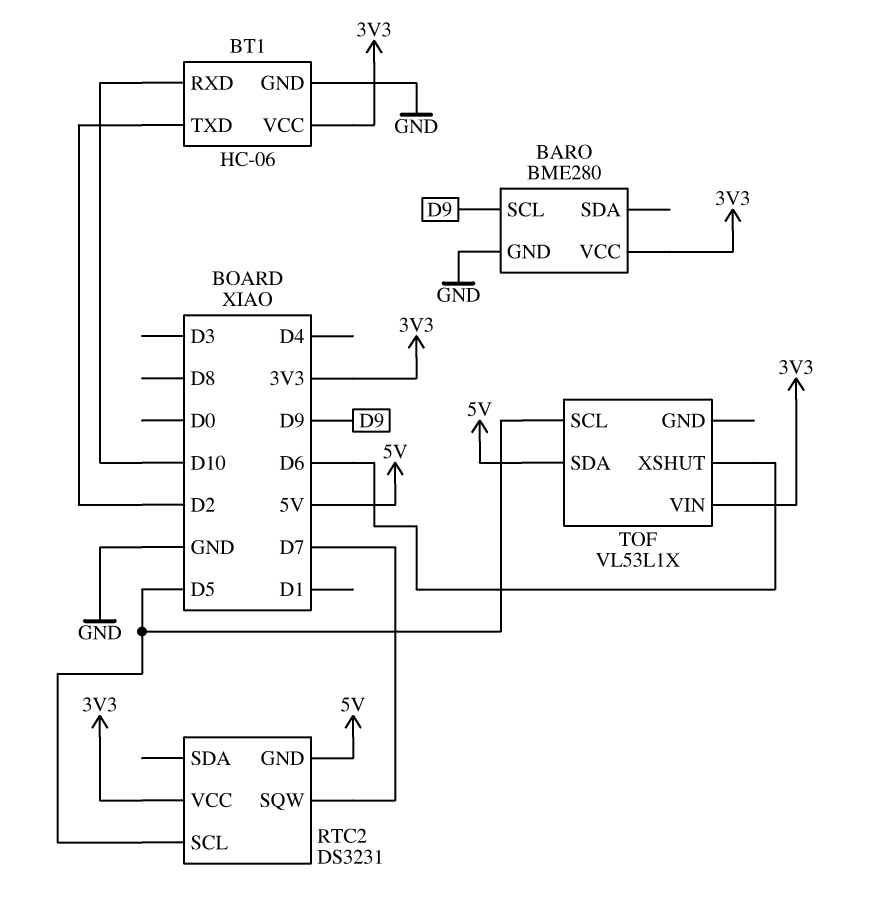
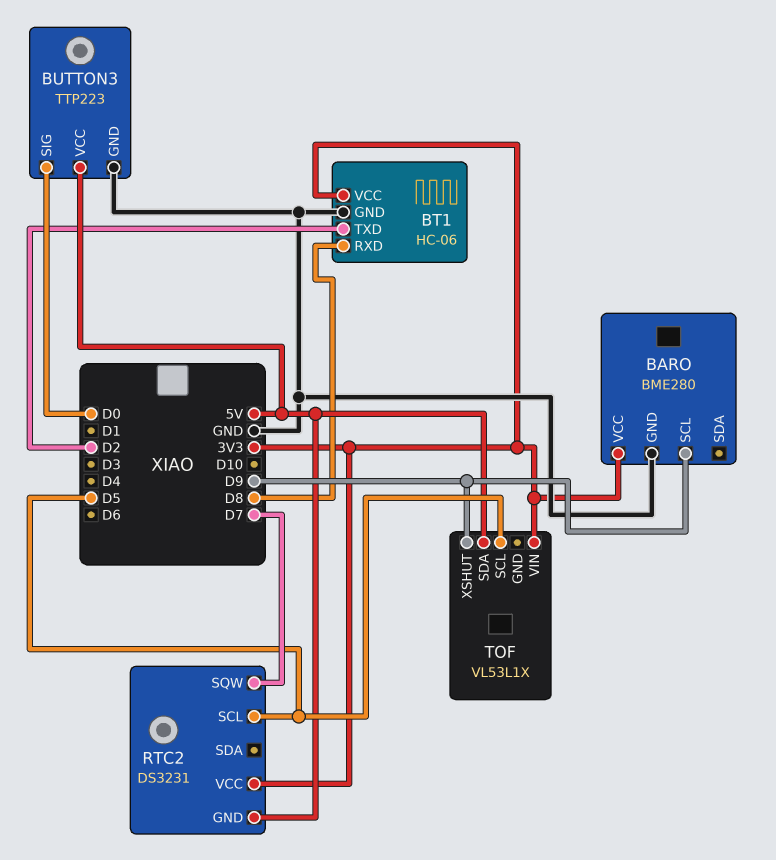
BT1 pin RXD: D10 -> D8
BUTTON3: none -> TTP223
BUTTON3 pin GND: none -> GND
BUTTON3 pin SIG: none -> D0
BUTTON3 pin VCC: none -> 5V
TOF pin XSHUT: D6 -> D9

